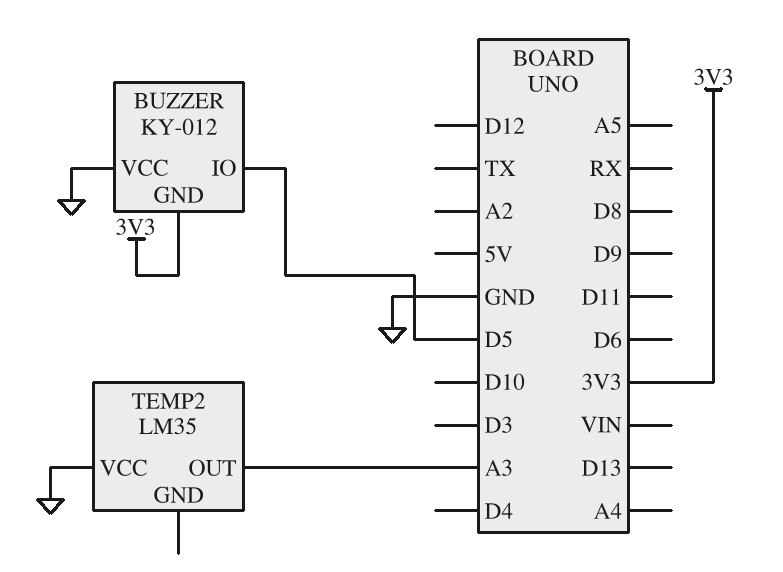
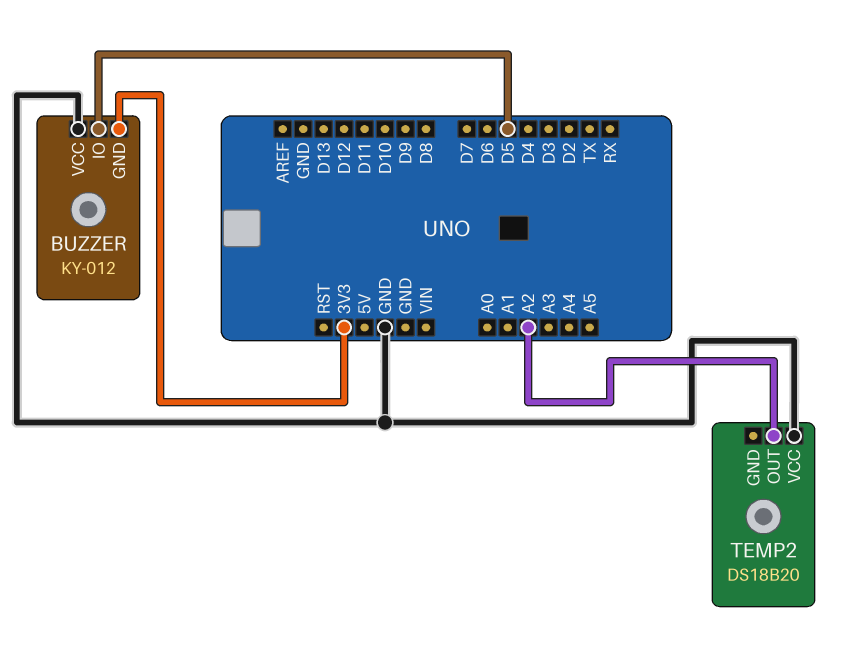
TEMP2: LM35 -> DS18B20
TEMP2 pin OUT: A3 -> A2

